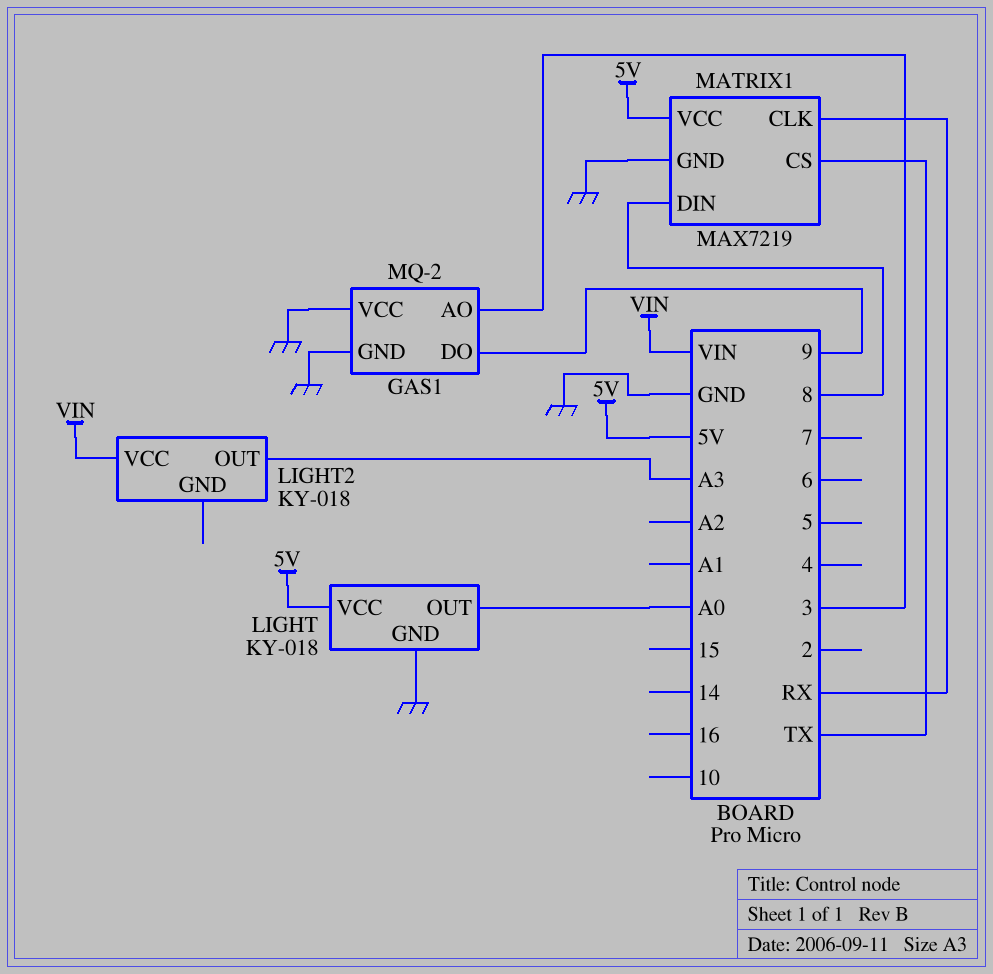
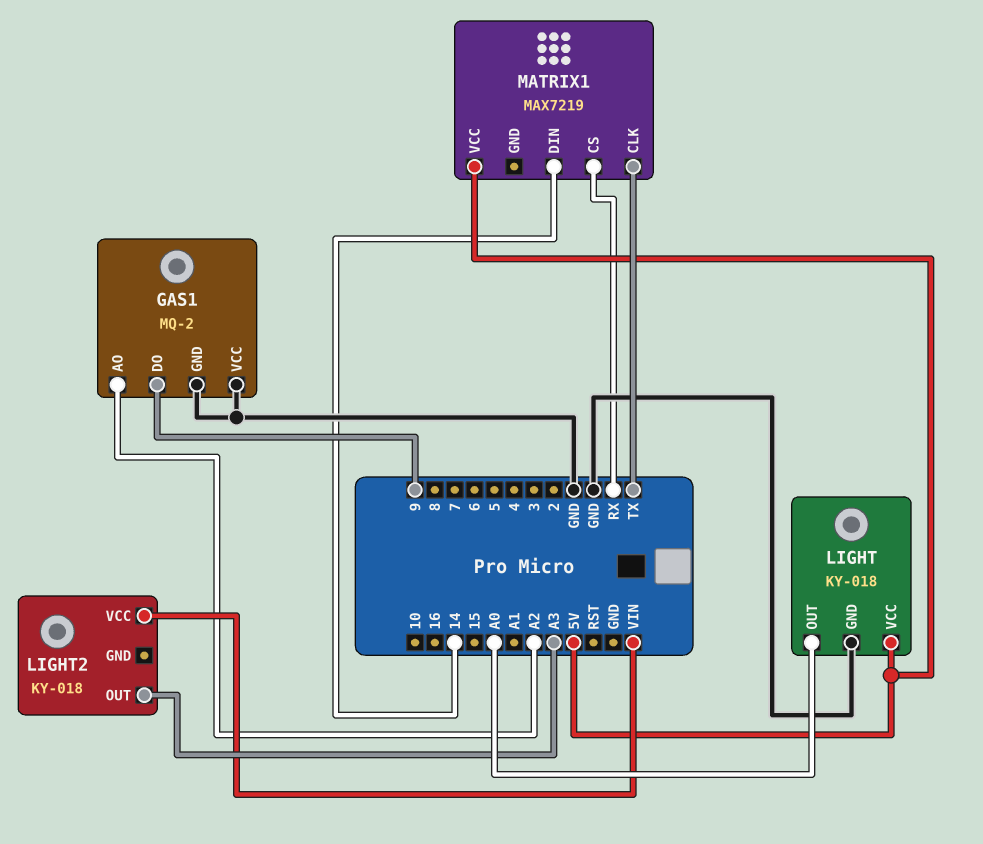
GAS1 pin AO: 3 -> A2
MATRIX1 pin CLK: RX -> TX
MATRIX1 pin CS: TX -> RX
MATRIX1 pin DIN: 8 -> 14
MATRIX1 pin GND: GND -> none

